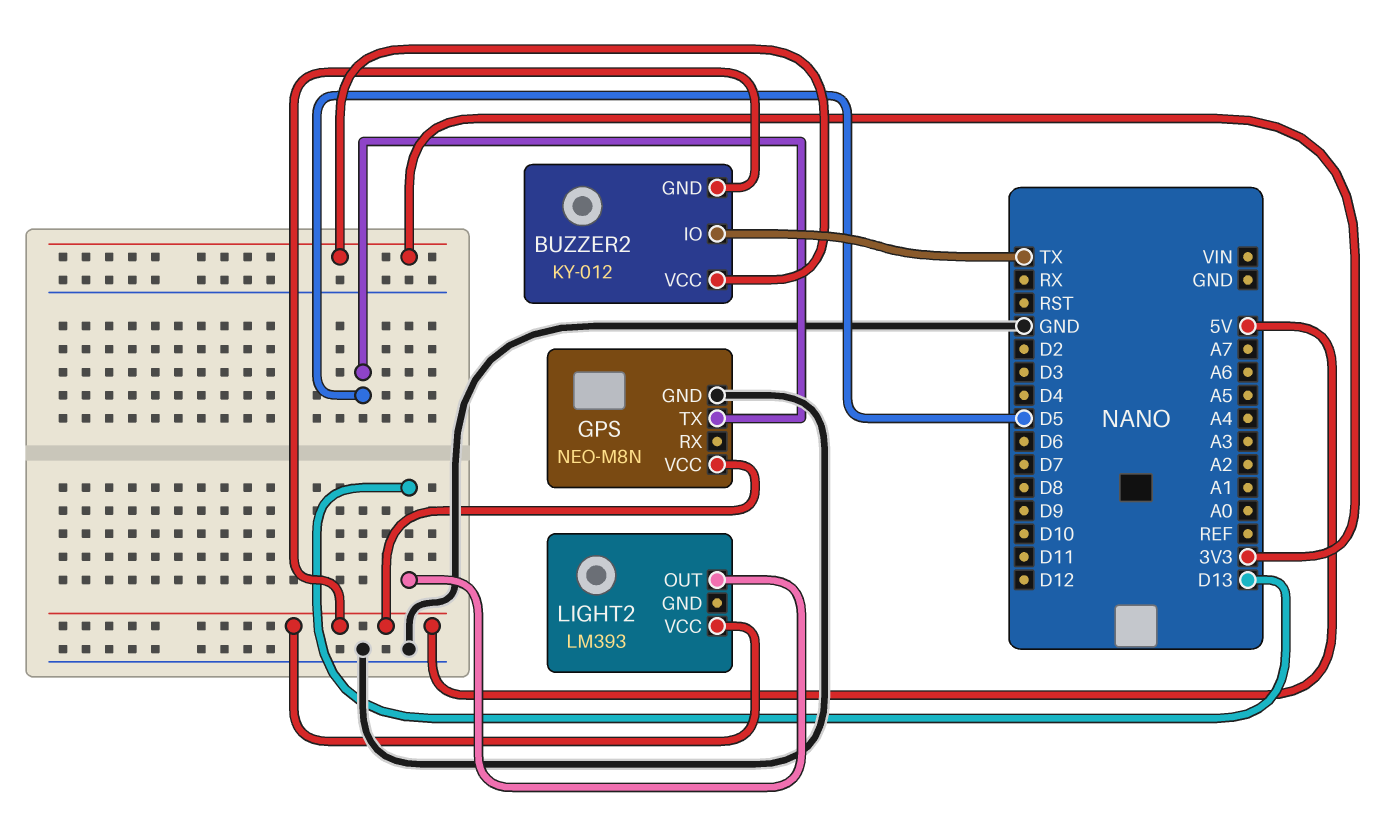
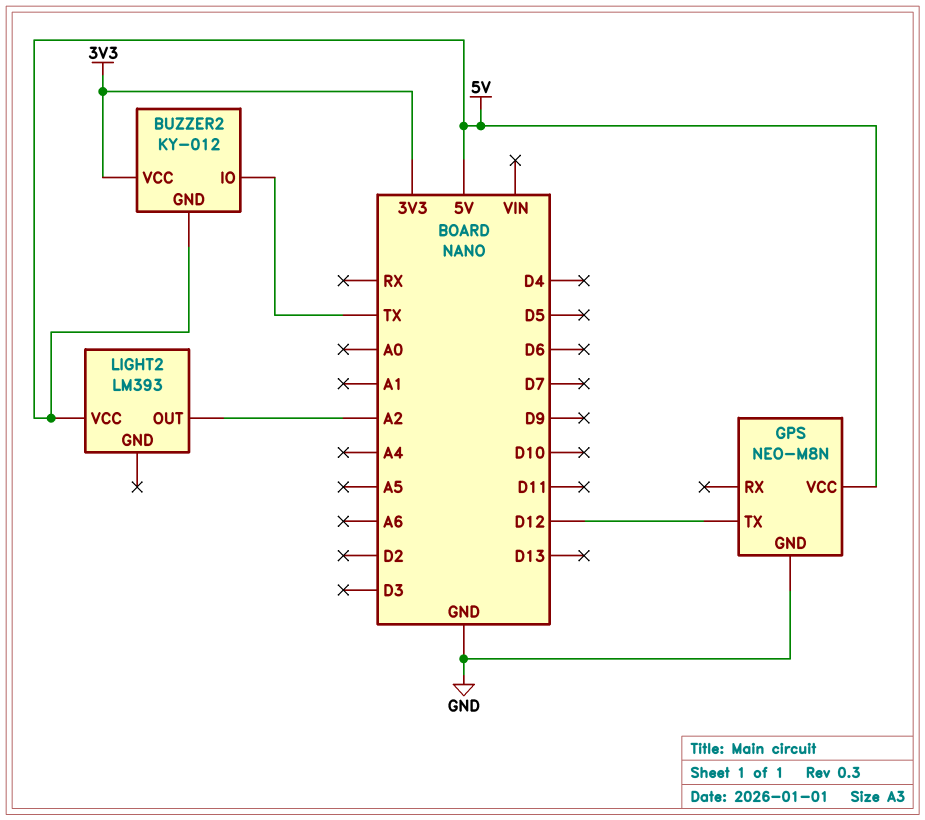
GPS pin TX: D5 -> D12
LIGHT2 pin OUT: D13 -> A2

